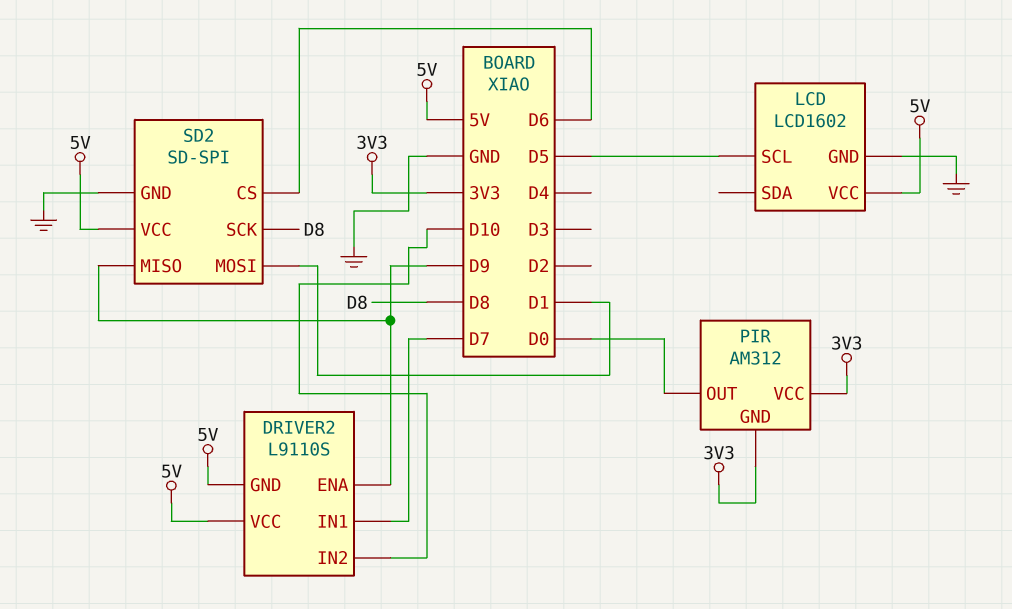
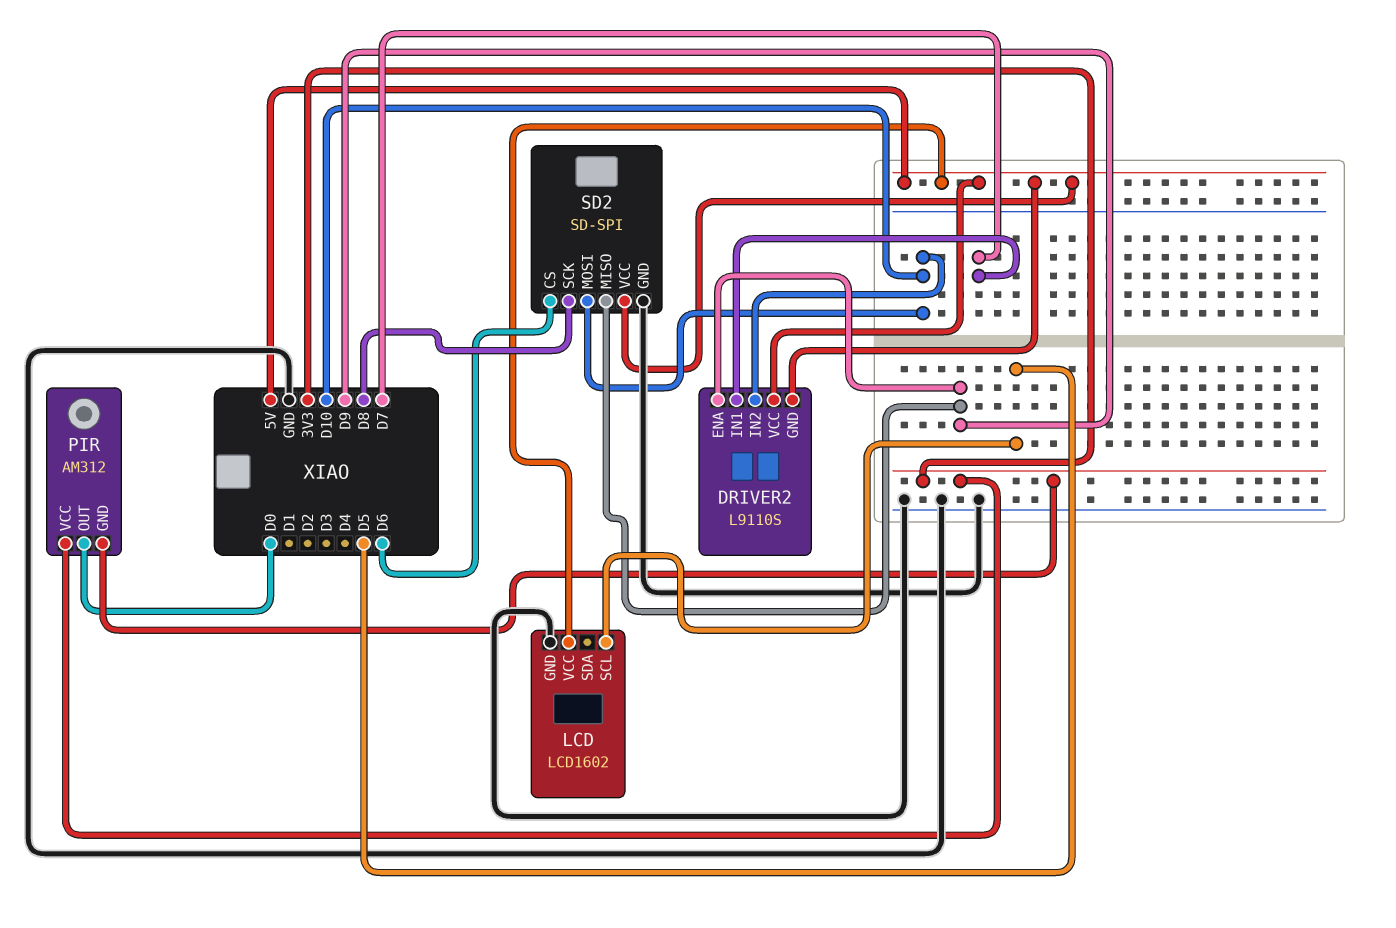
SD2 pin MOSI: D1 -> D10

